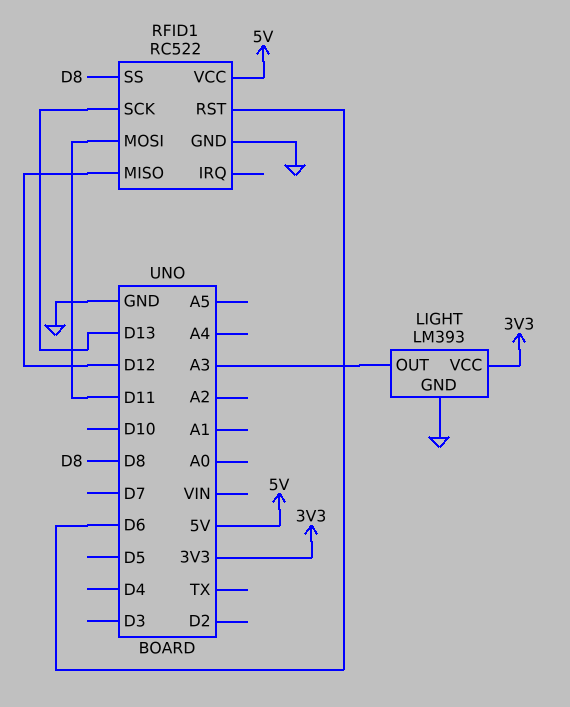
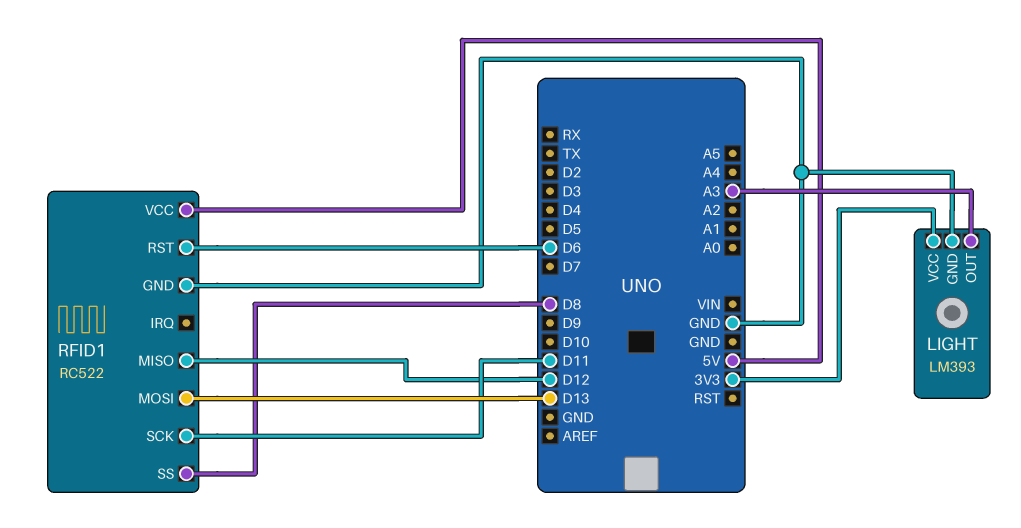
RFID1 pin MOSI: D11 -> D13
RFID1 pin SCK: D13 -> D11

